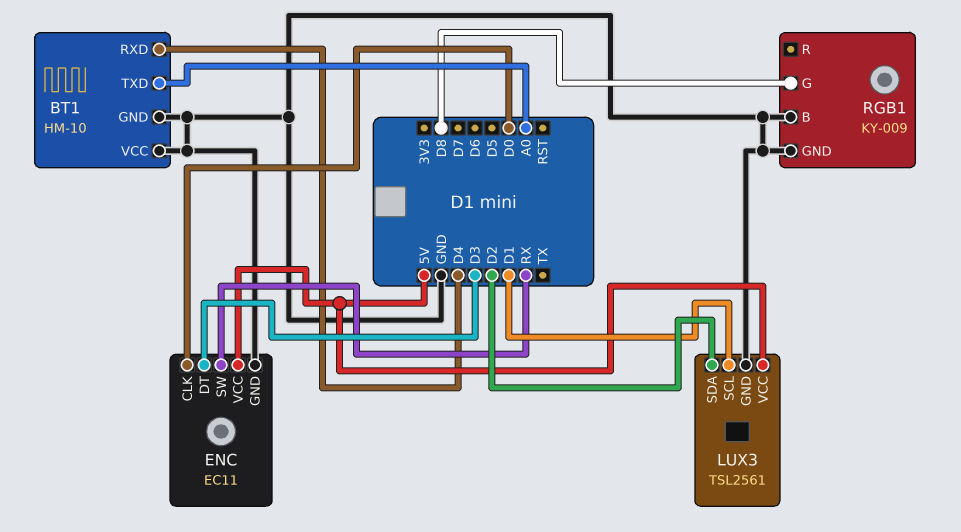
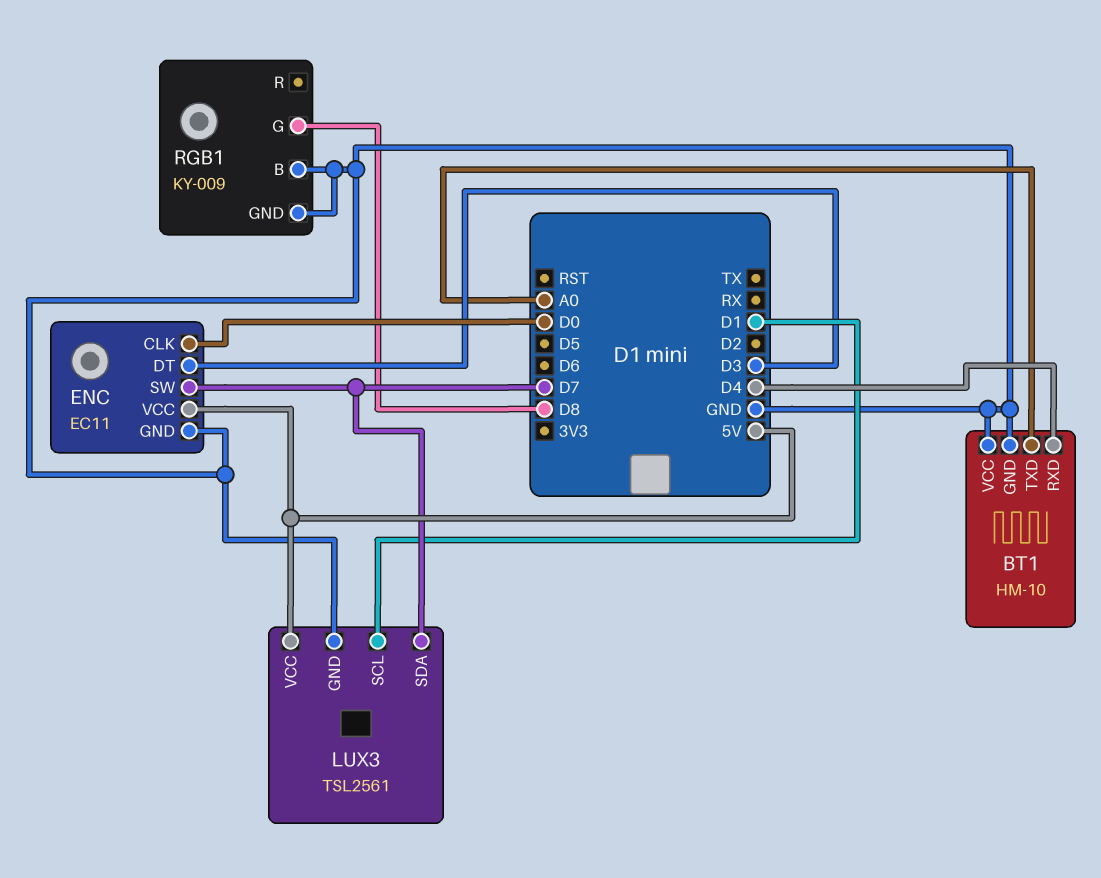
ENC pin SW: RX -> D7
LUX3 pin SDA: D2 -> D7

